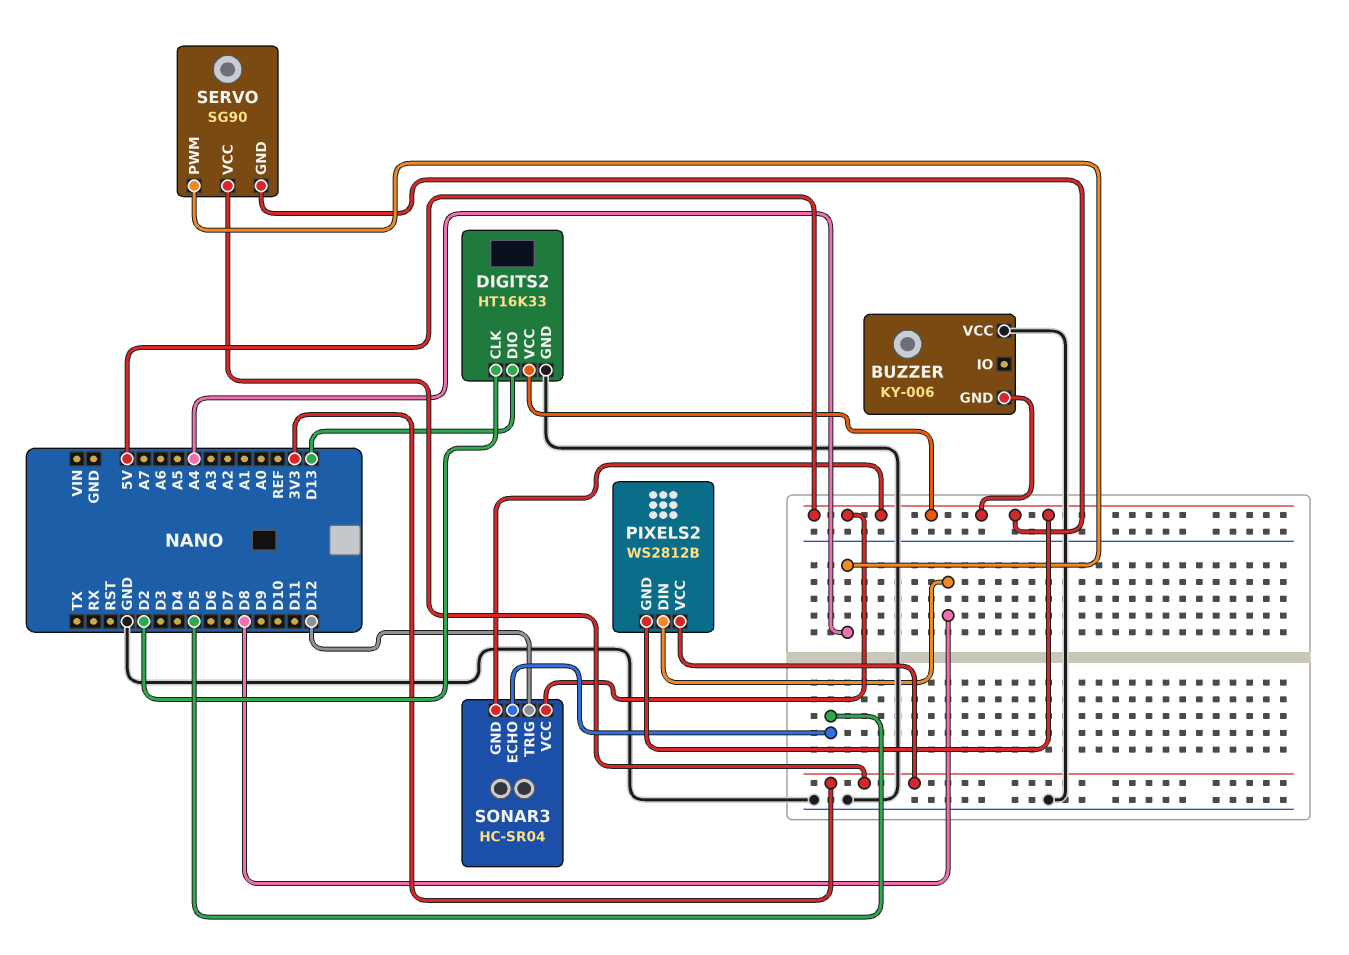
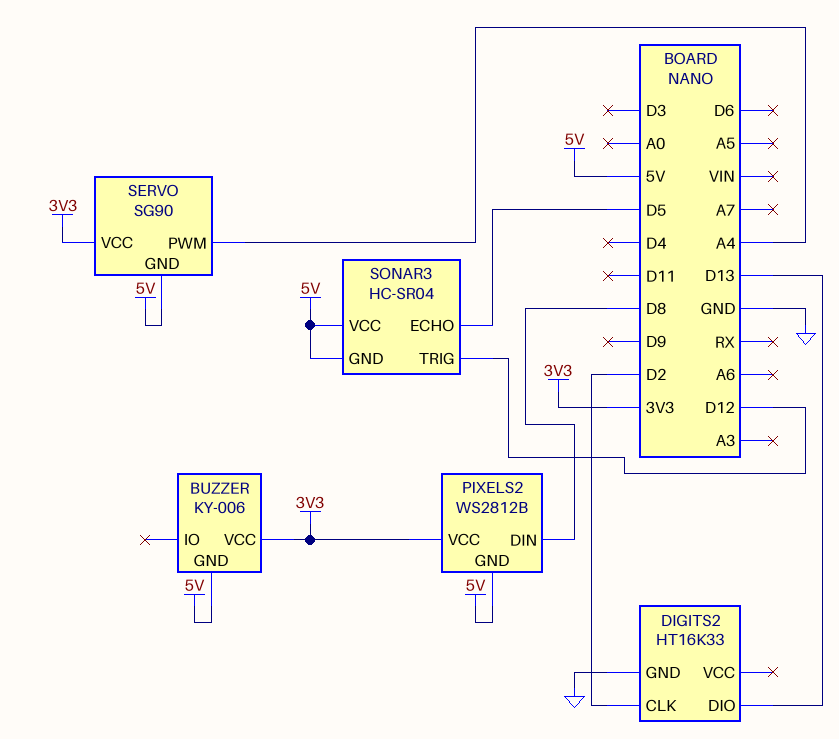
BUZZER pin VCC: GND -> 3V3
DIGITS2 pin VCC: 5V -> none

